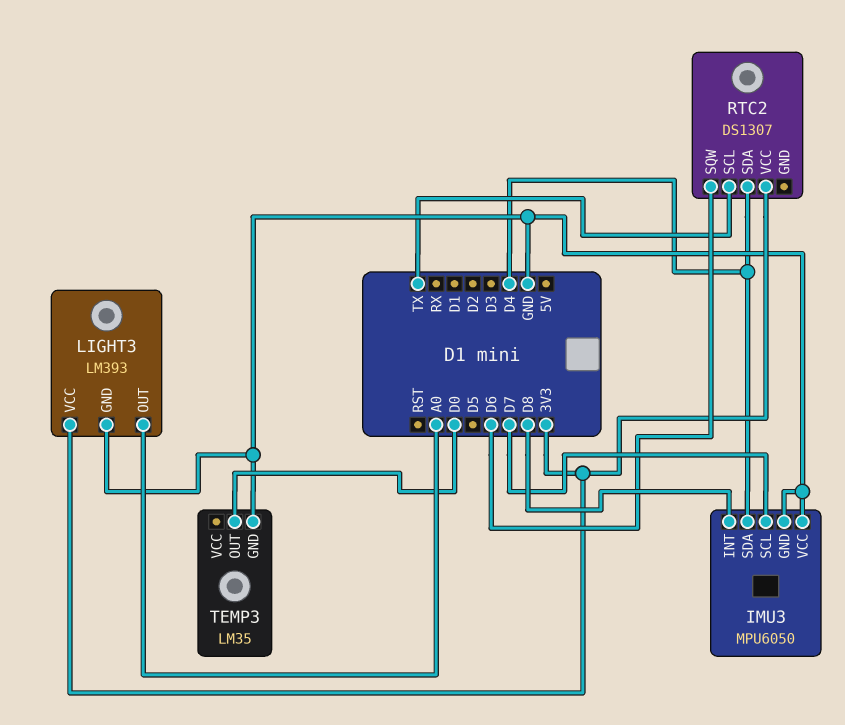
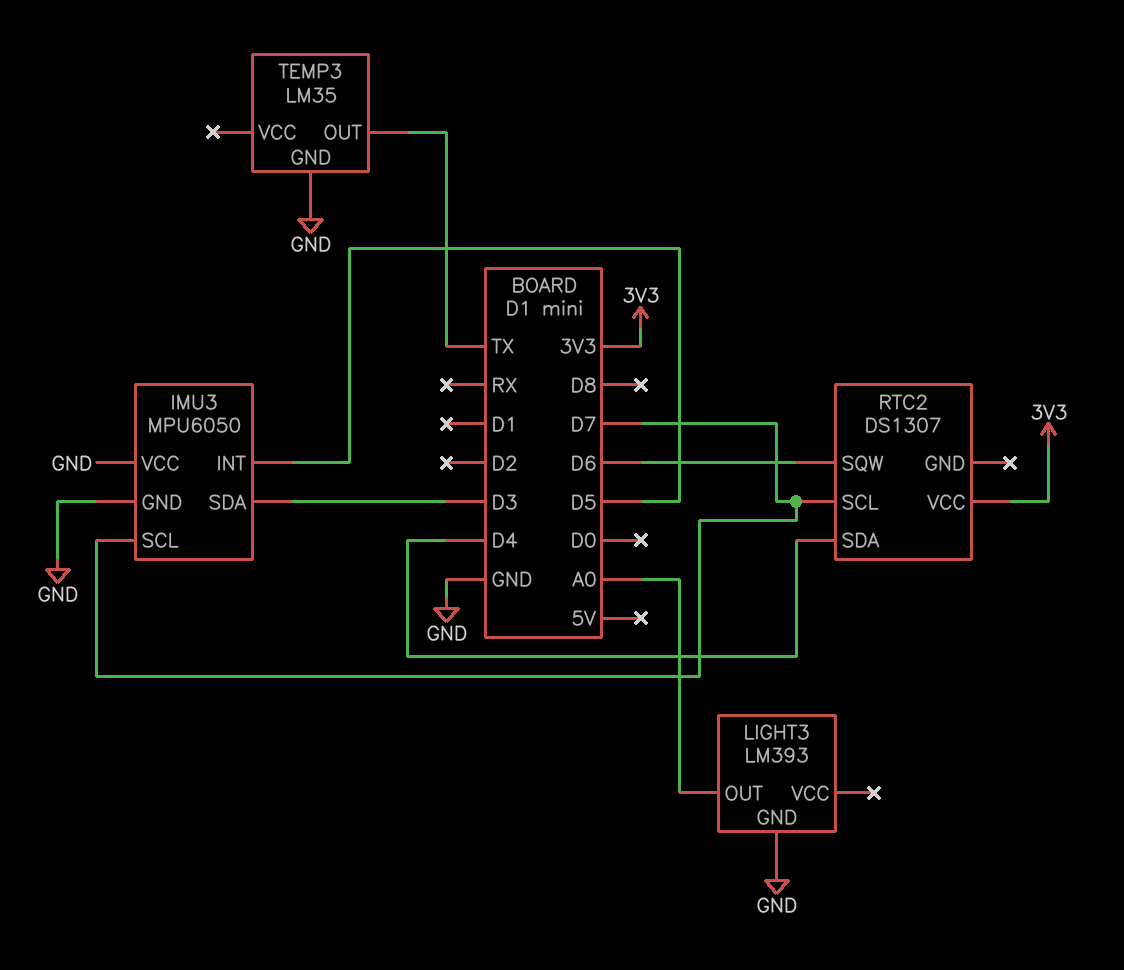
IMU3 pin INT: D8 -> D5
IMU3 pin SDA: D4 -> D3
LIGHT3 pin VCC: 3V3 -> none
RTC2 pin SCL: TX -> D7
TEMP3 pin OUT: D0 -> TX

